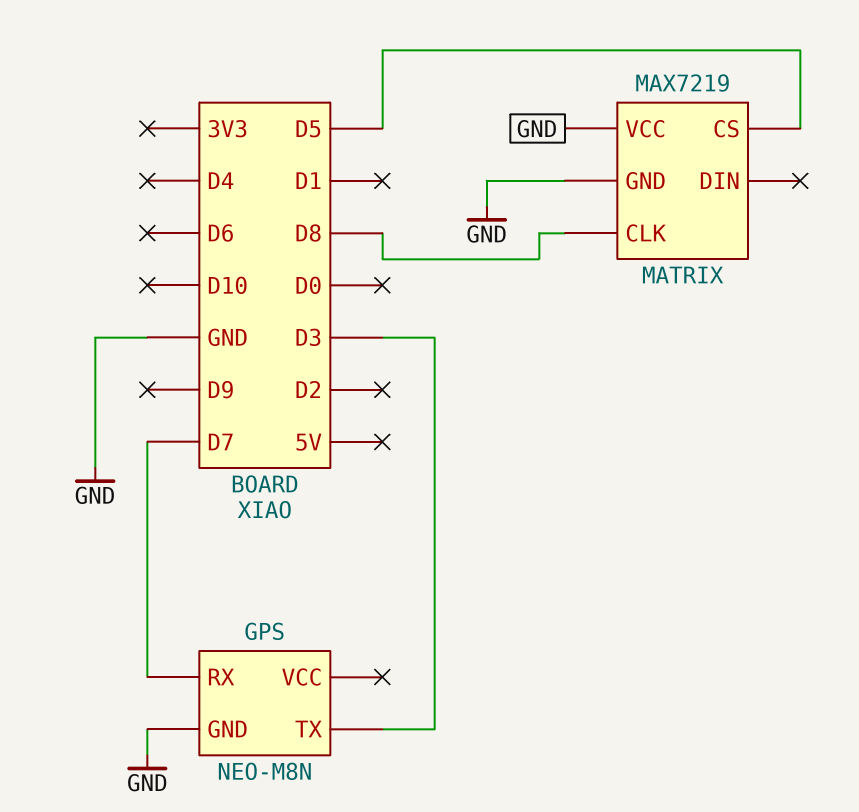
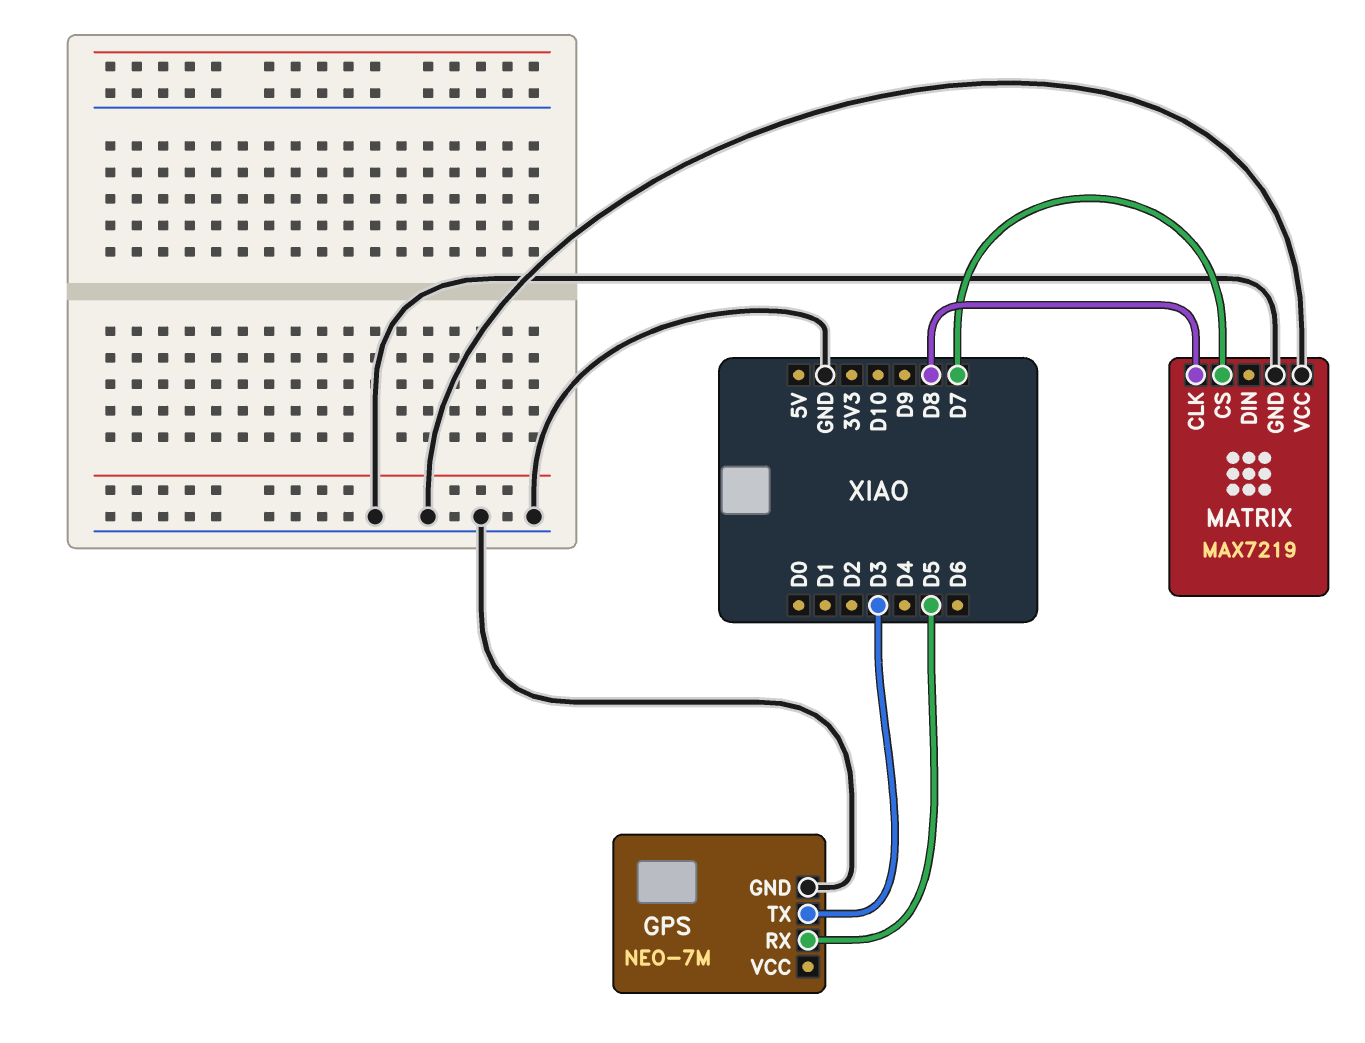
GPS: NEO-M8N -> NEO-7M
GPS pin RX: D7 -> D5
MATRIX pin CS: D5 -> D7

